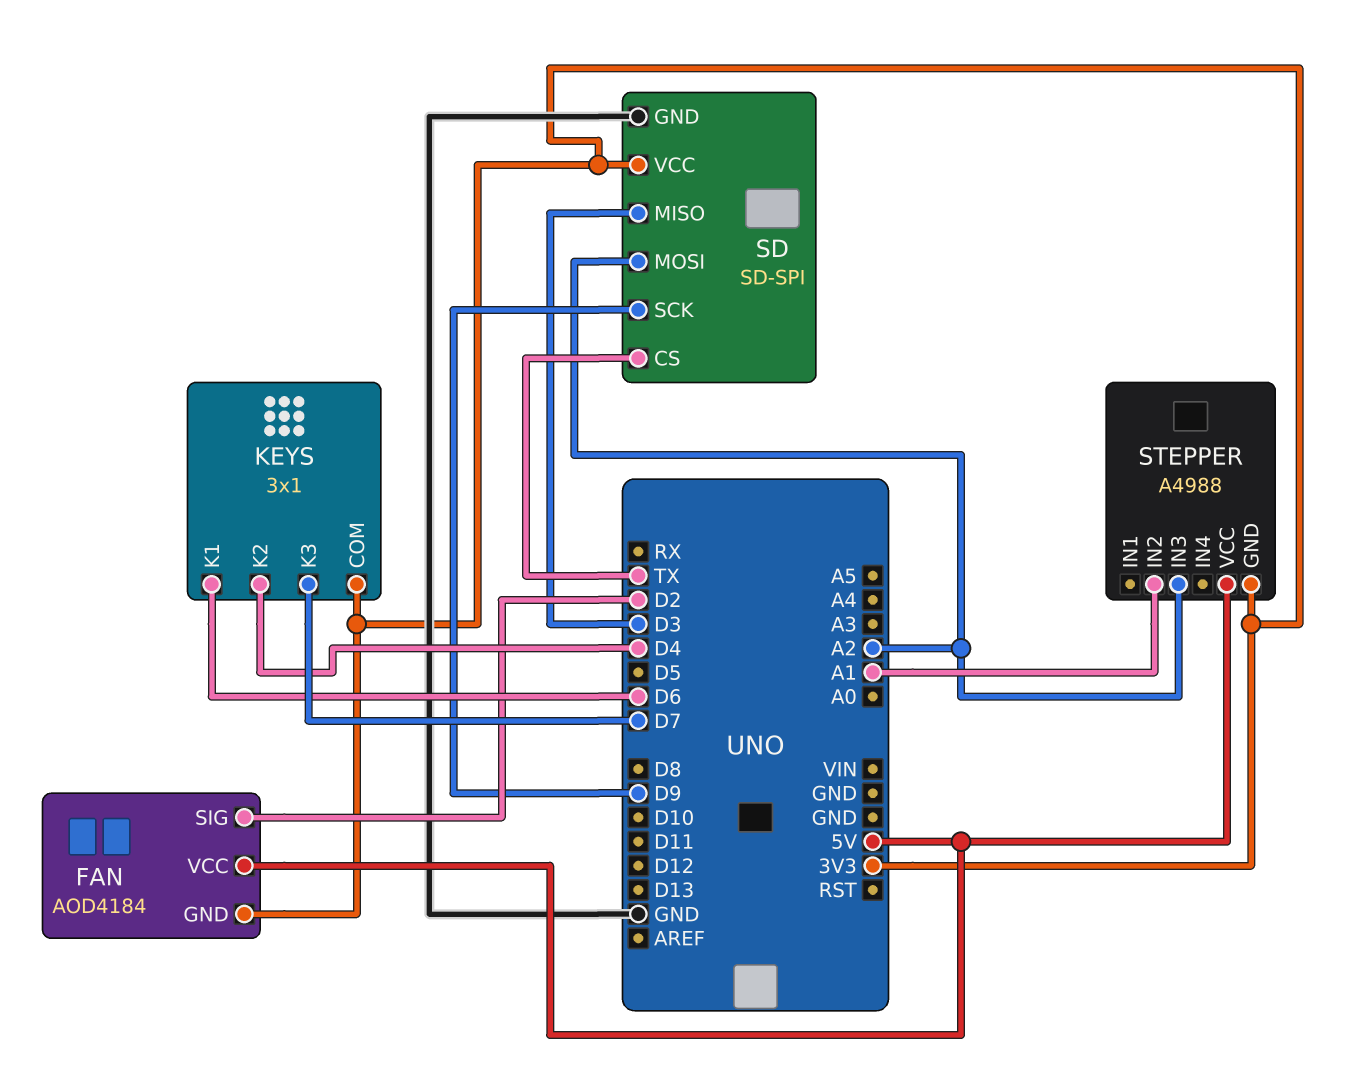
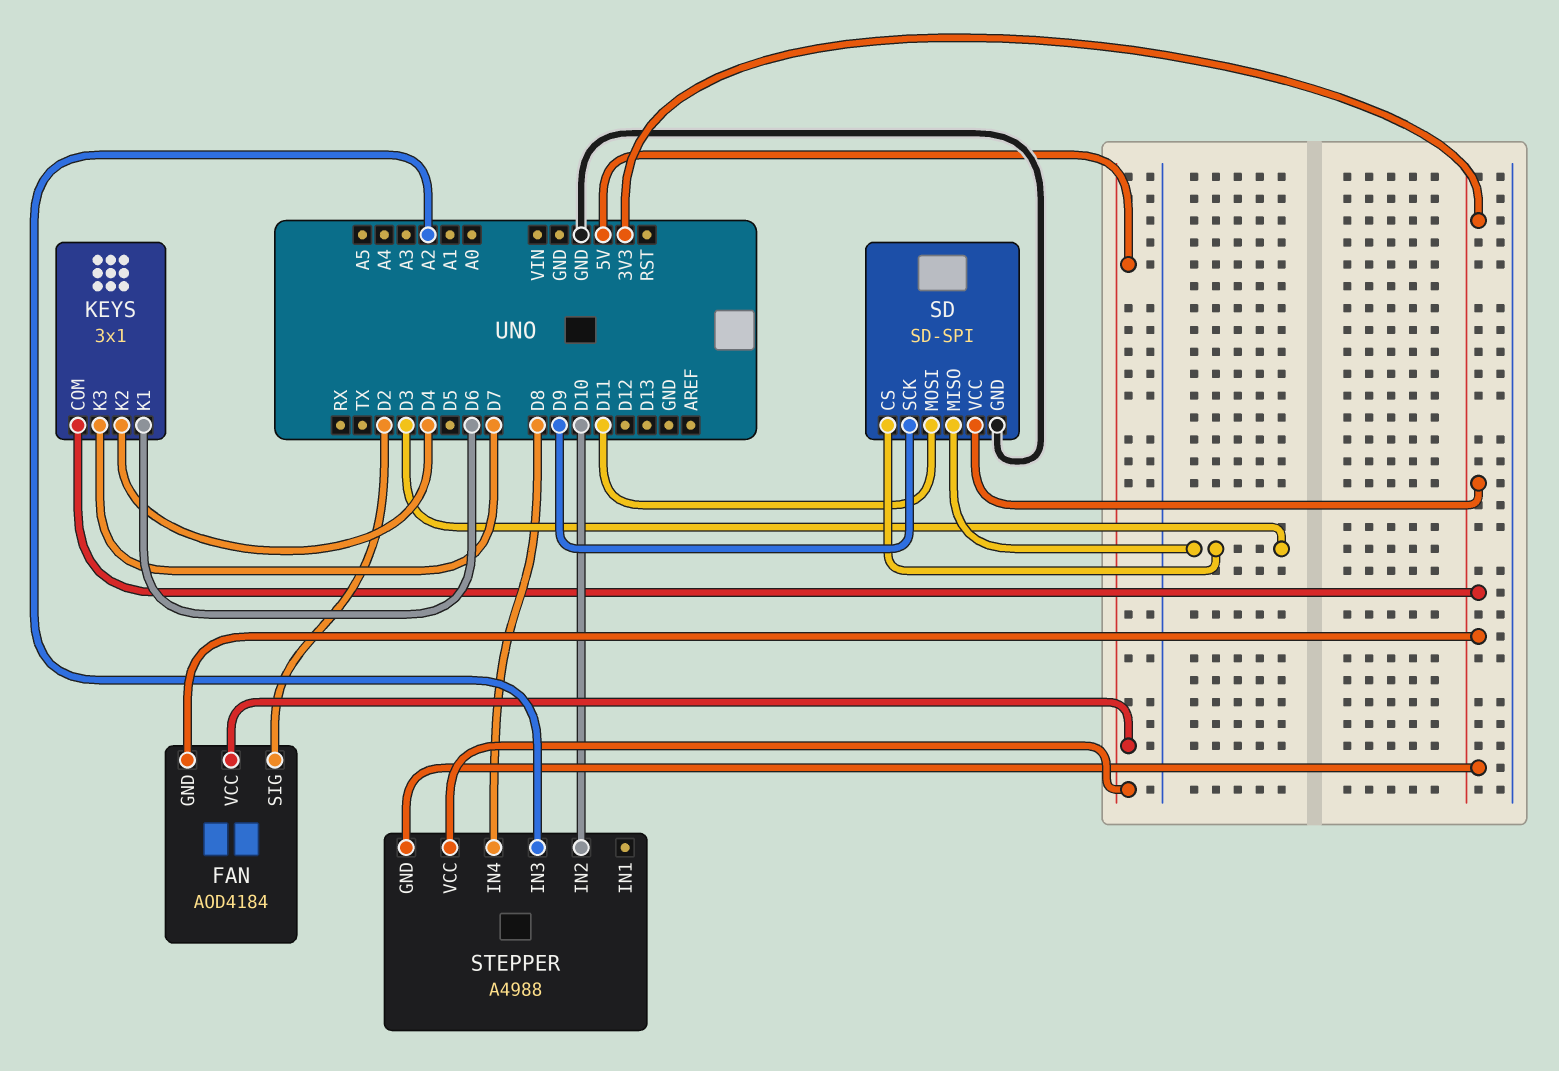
SD pin CS: TX -> D3
SD pin MOSI: A2 -> D11
STEPPER pin IN2: A1 -> D10
STEPPER pin IN4: none -> D8

